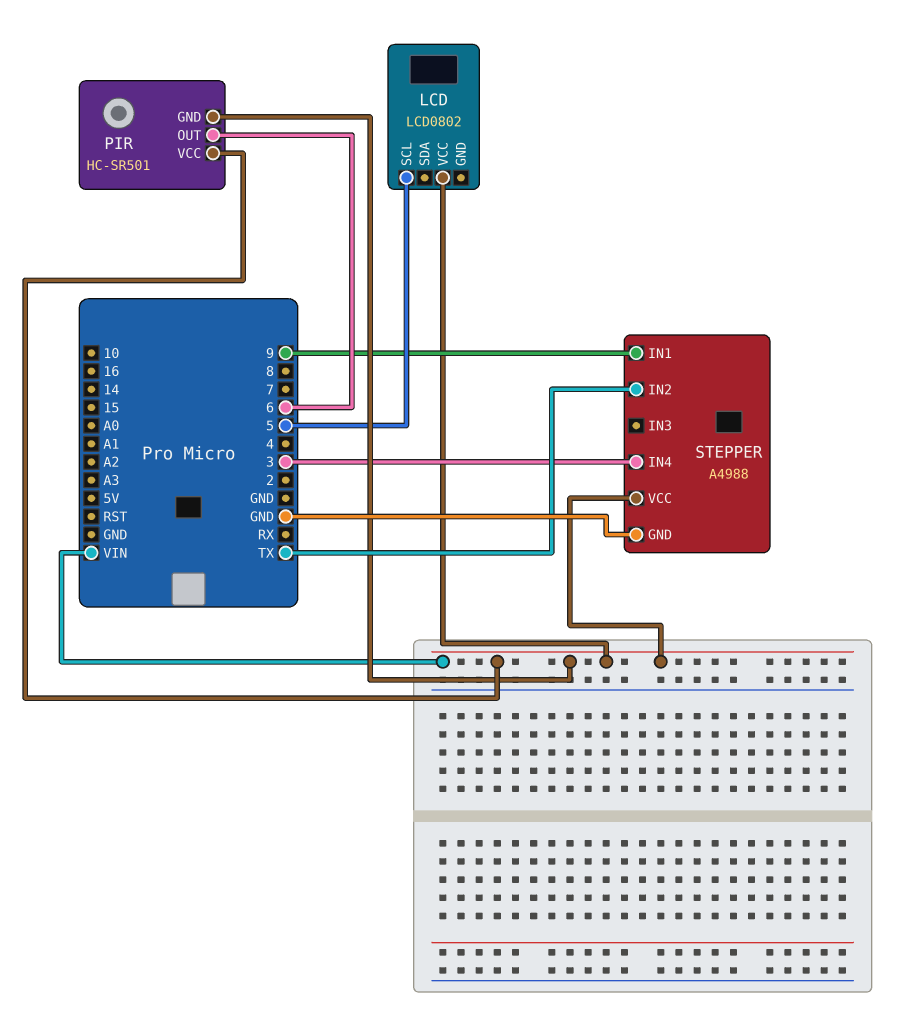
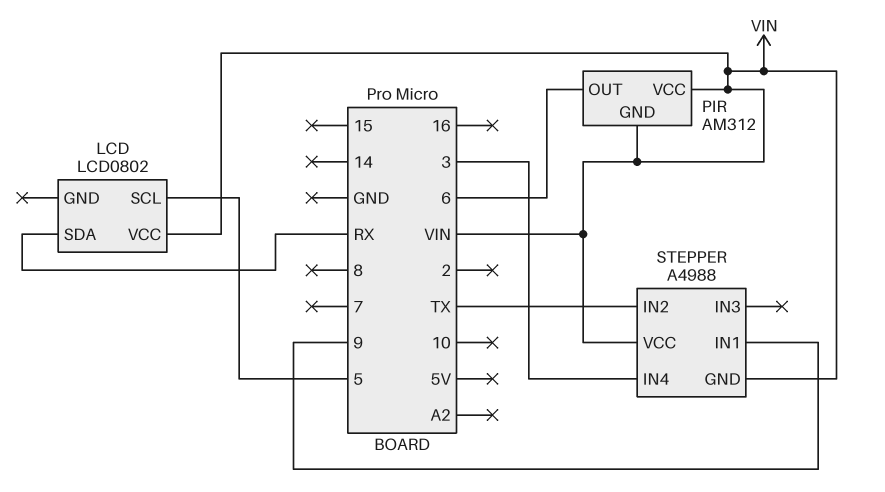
LCD pin SDA: none -> RX
PIR: HC-SR501 -> AM312
STEPPER pin GND: GND -> VIN

